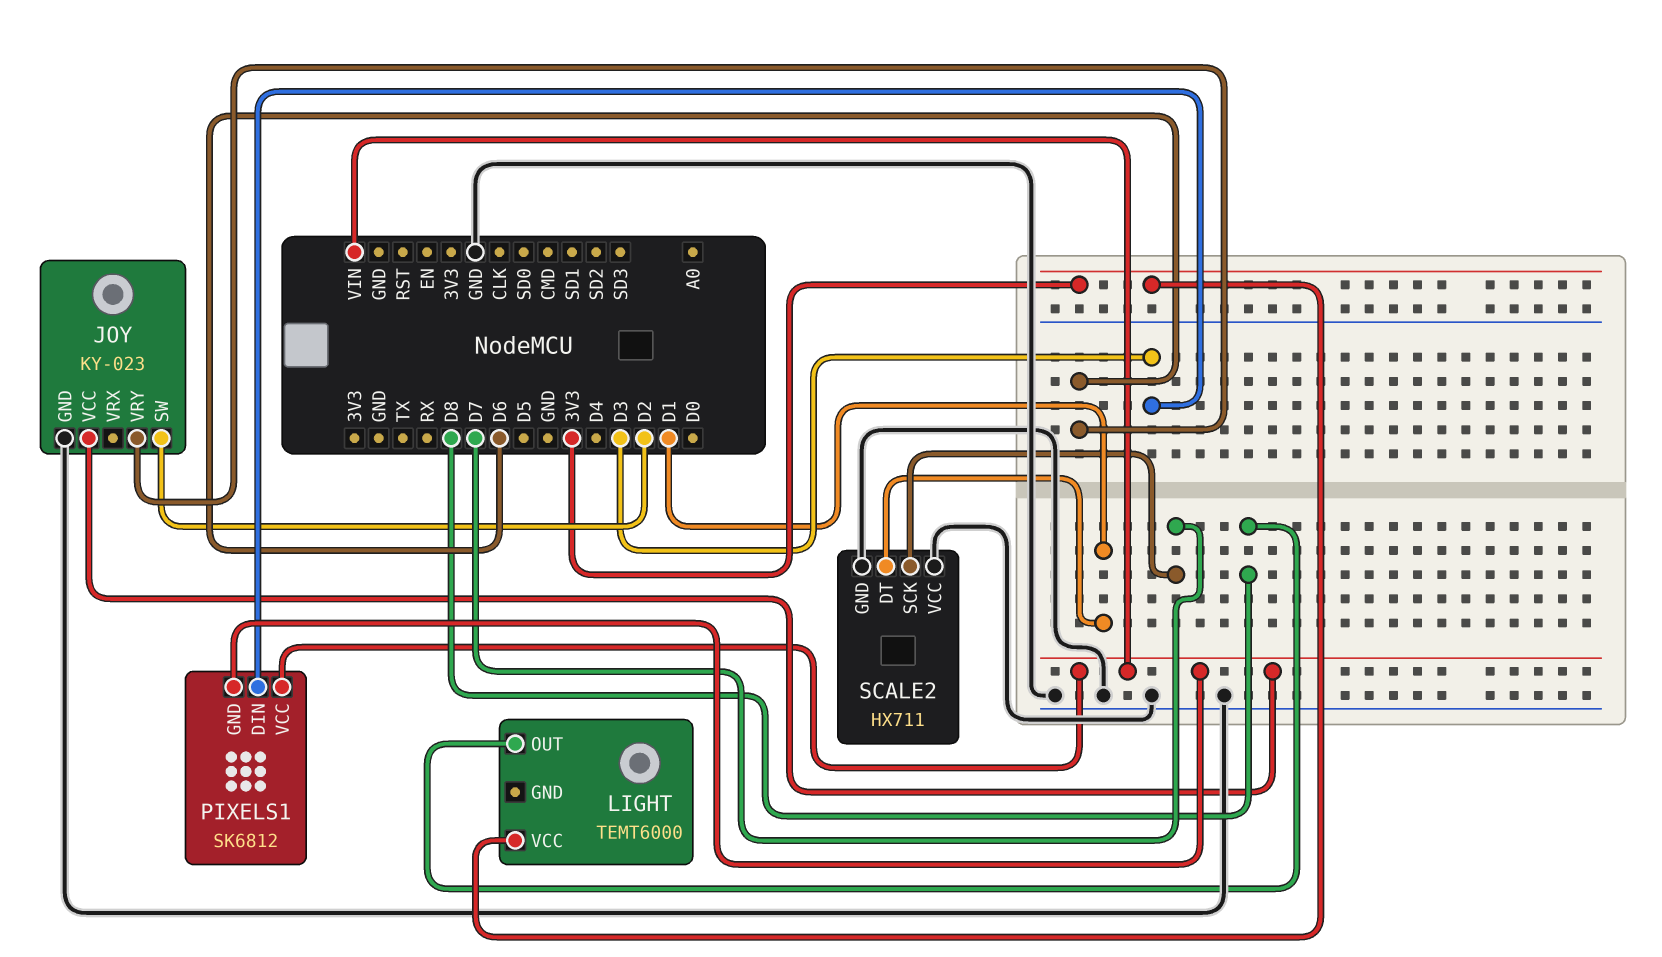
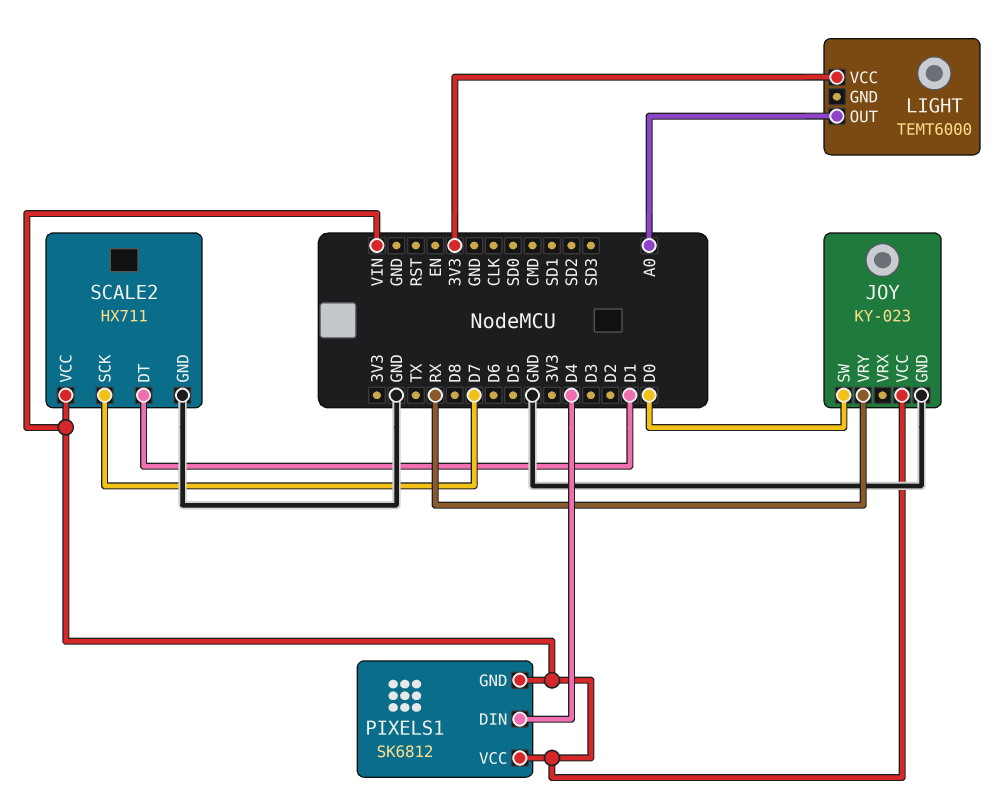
JOY pin SW: D2 -> D0
JOY pin VRY: D6 -> RX
LIGHT pin OUT: D8 -> A0
PIXELS1 pin DIN: D3 -> D4
SCALE2 pin VCC: GND -> VIN

